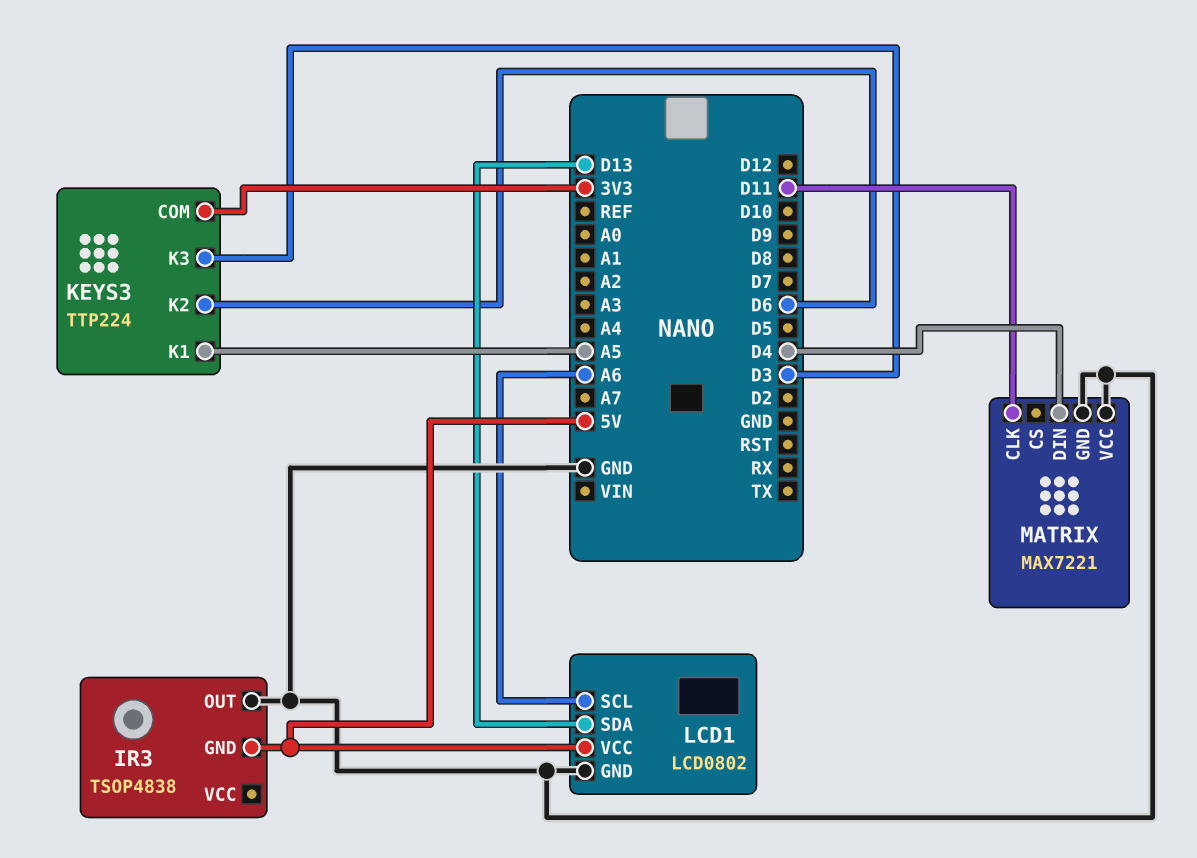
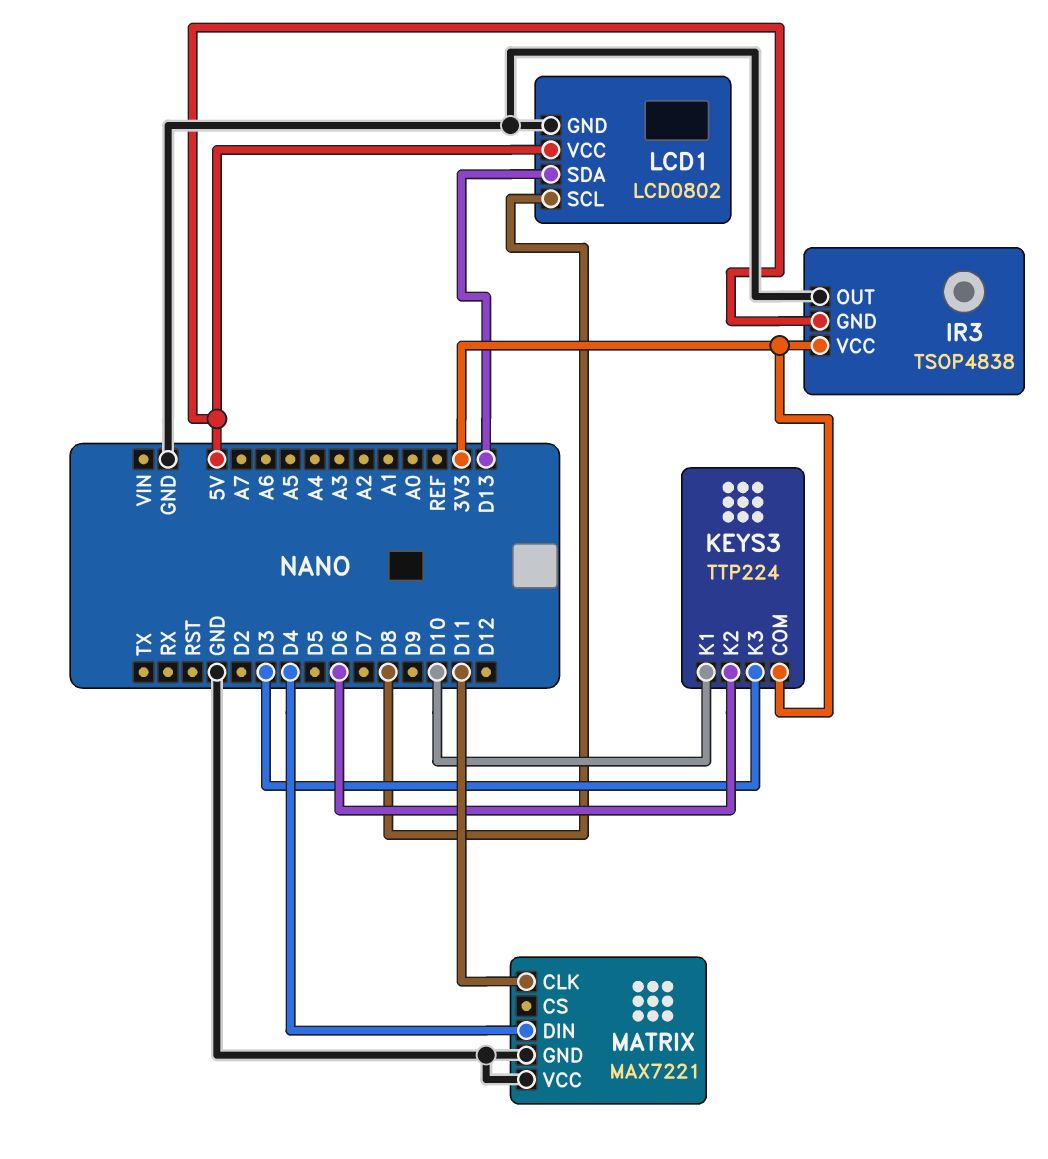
IR3 pin VCC: none -> 3V3
KEYS3 pin K1: A5 -> D10
LCD1 pin SCL: A6 -> D8

